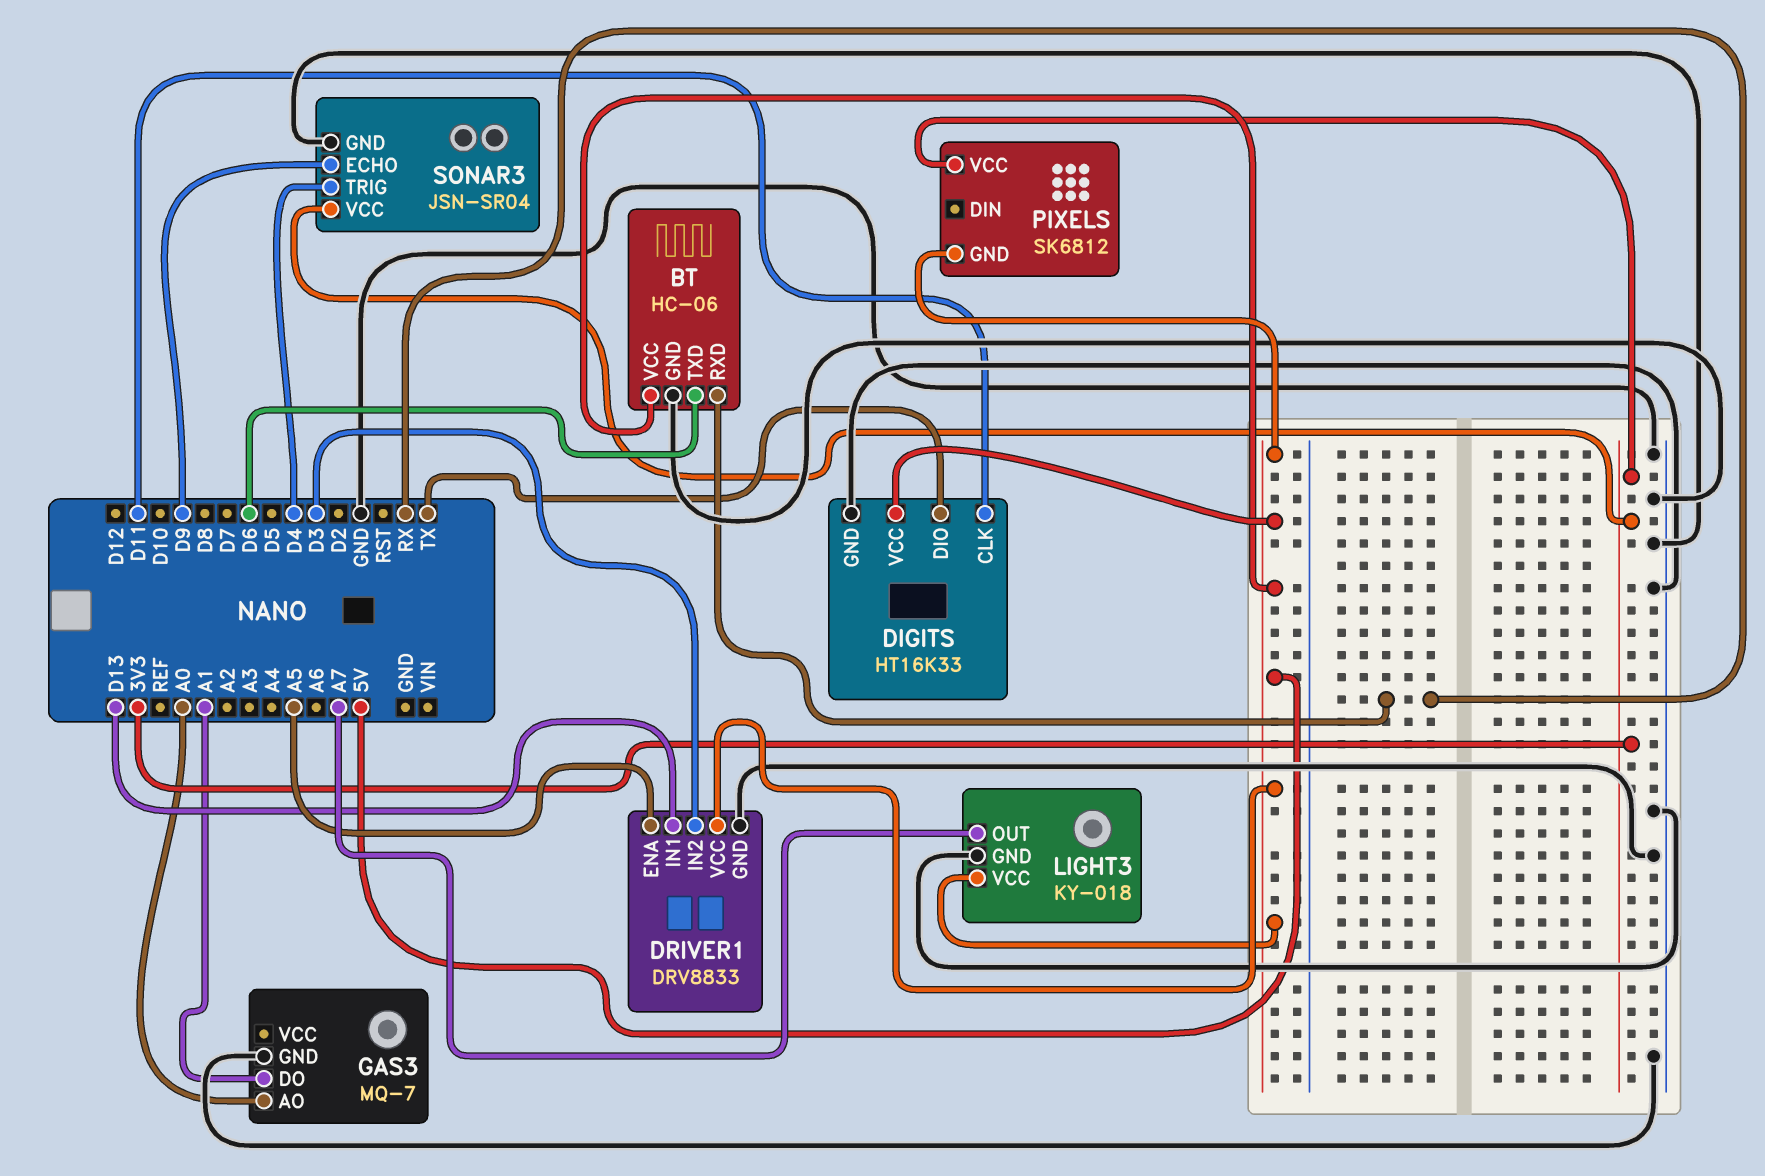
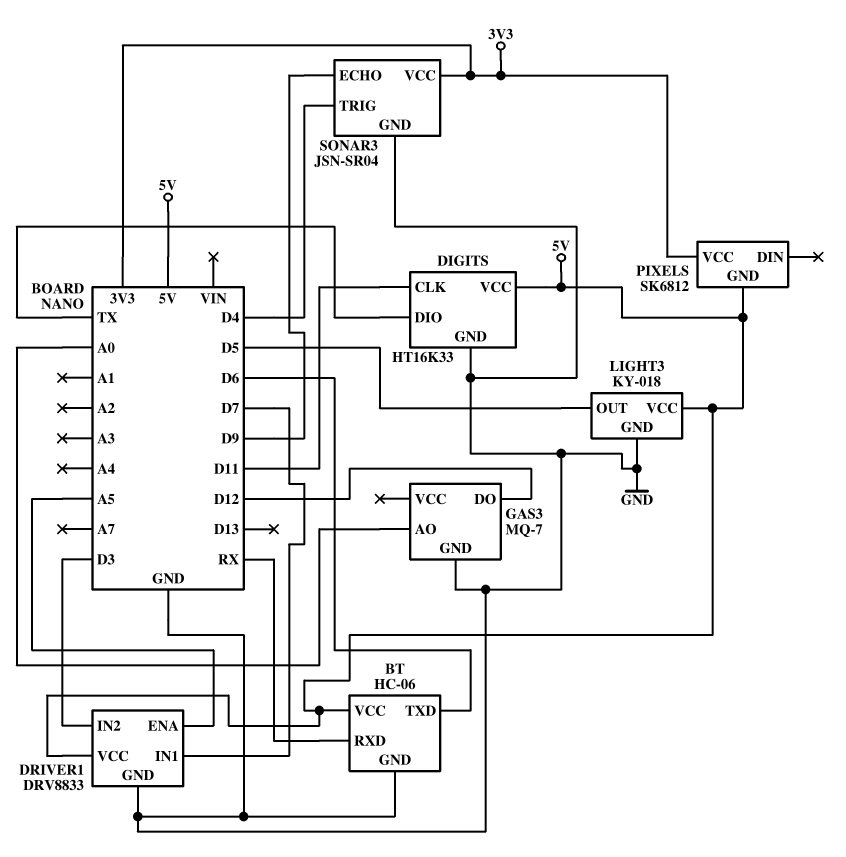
DRIVER1 pin IN1: D13 -> D7
GAS3 pin DO: A1 -> D12
LIGHT3 pin OUT: A7 -> D5

